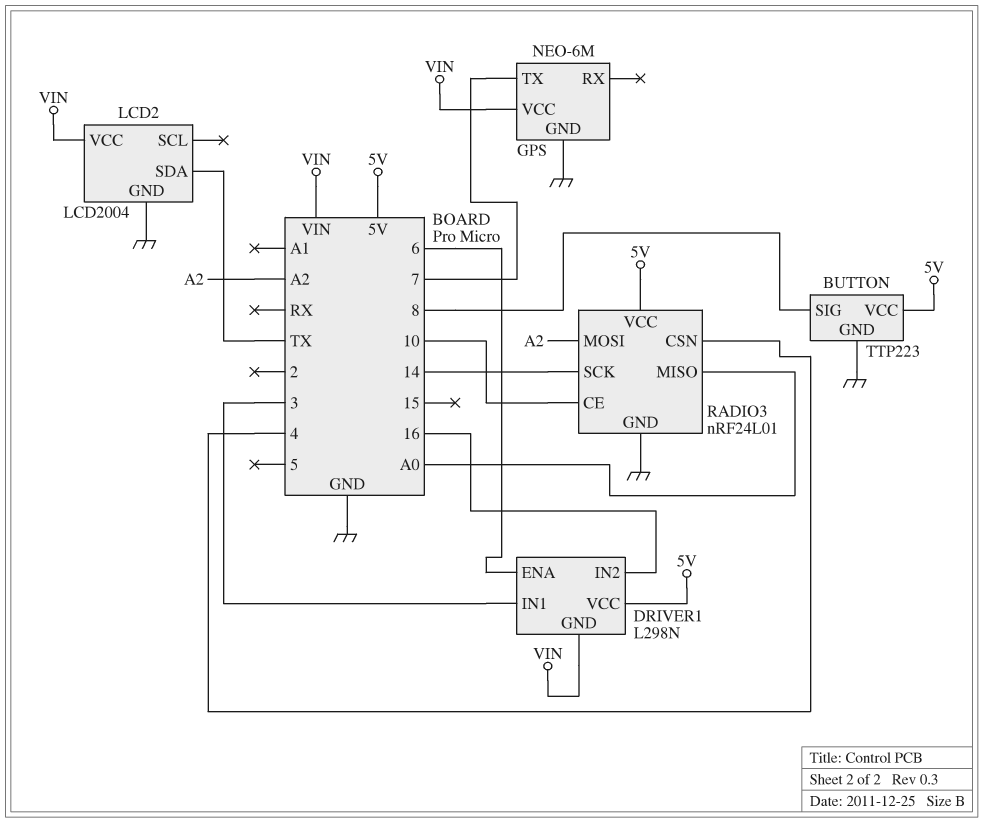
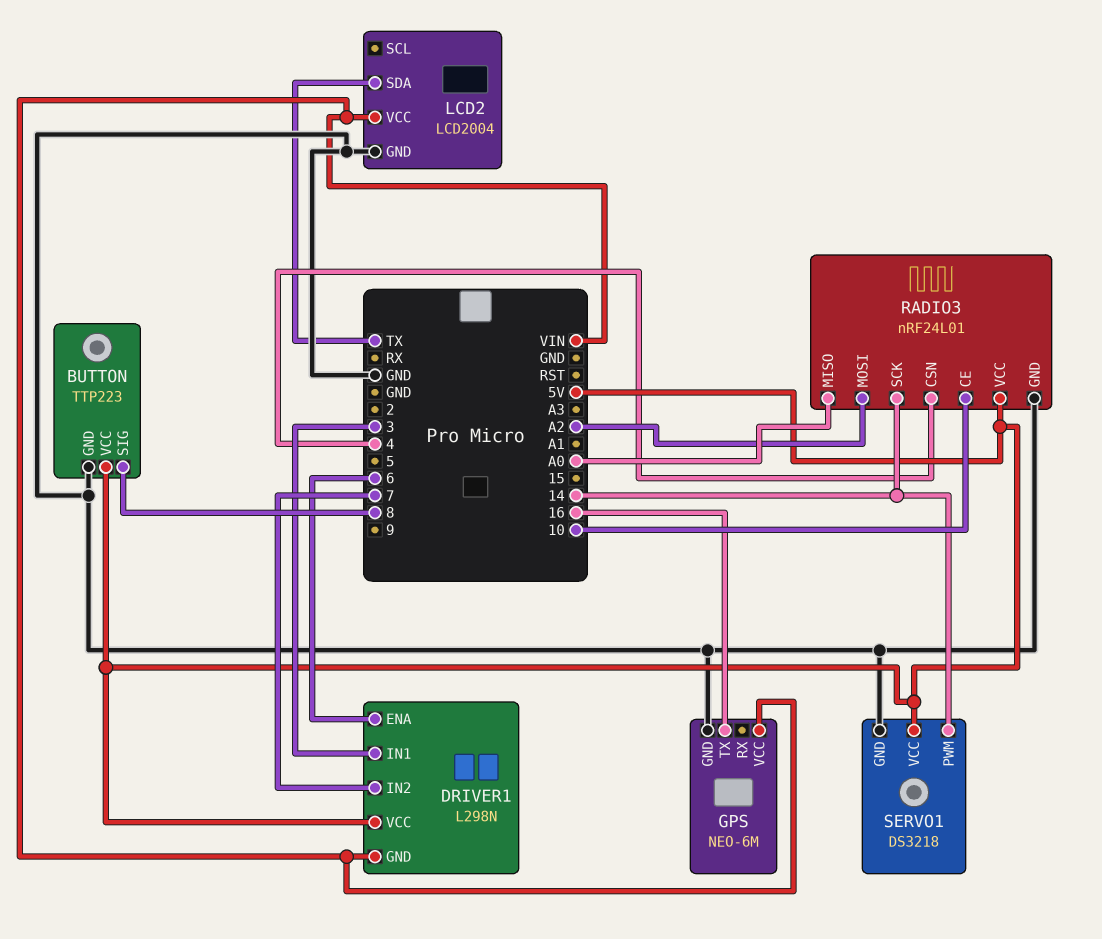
DRIVER1 pin IN2: 16 -> 7
GPS pin TX: 7 -> 16
SERVO1: none -> DS3218
SERVO1 pin GND: none -> GND
SERVO1 pin PWM: none -> 14
SERVO1 pin VCC: none -> 5V

